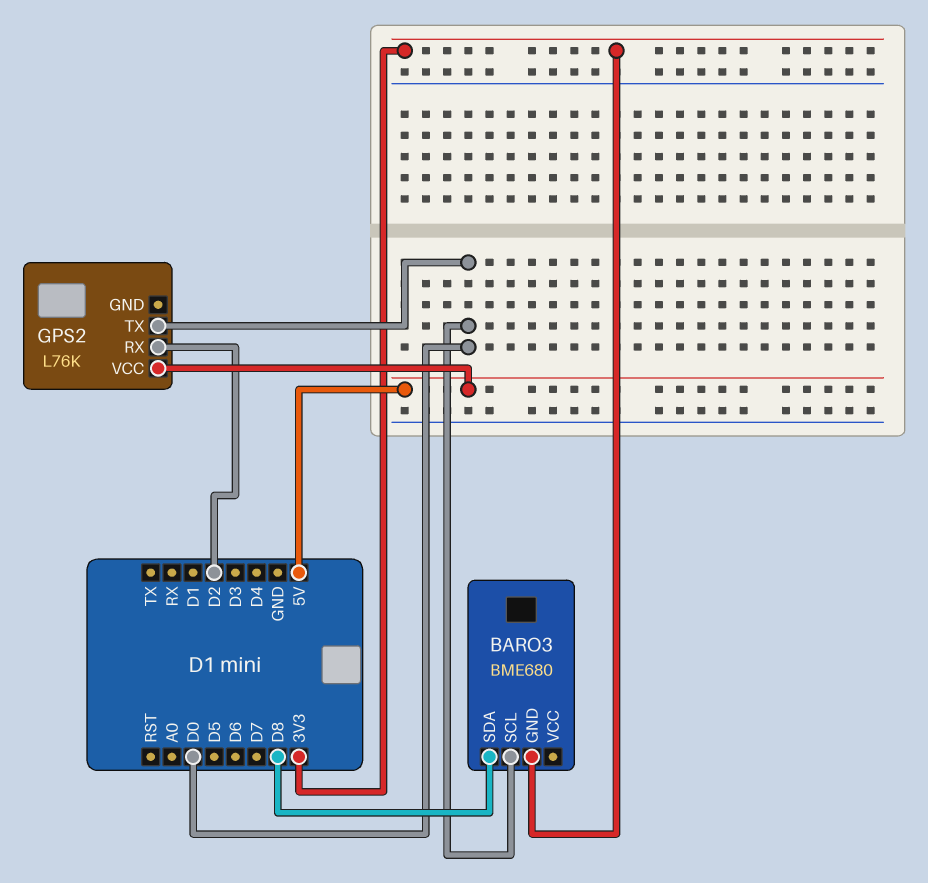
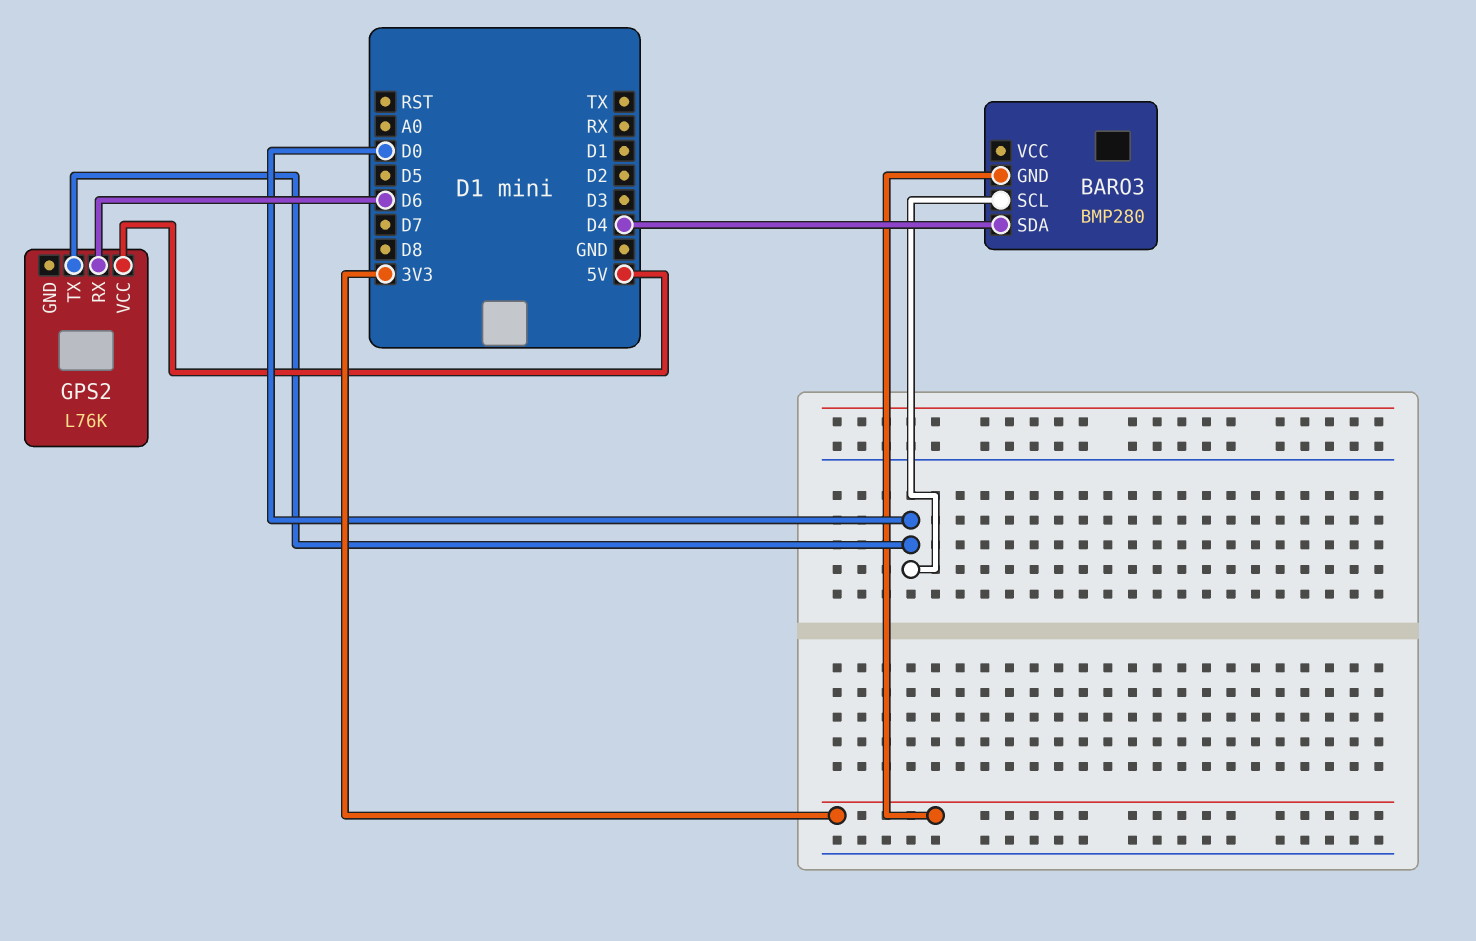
BARO3: BME680 -> BMP280
BARO3 pin SDA: D8 -> D4
GPS2 pin RX: D2 -> D6

